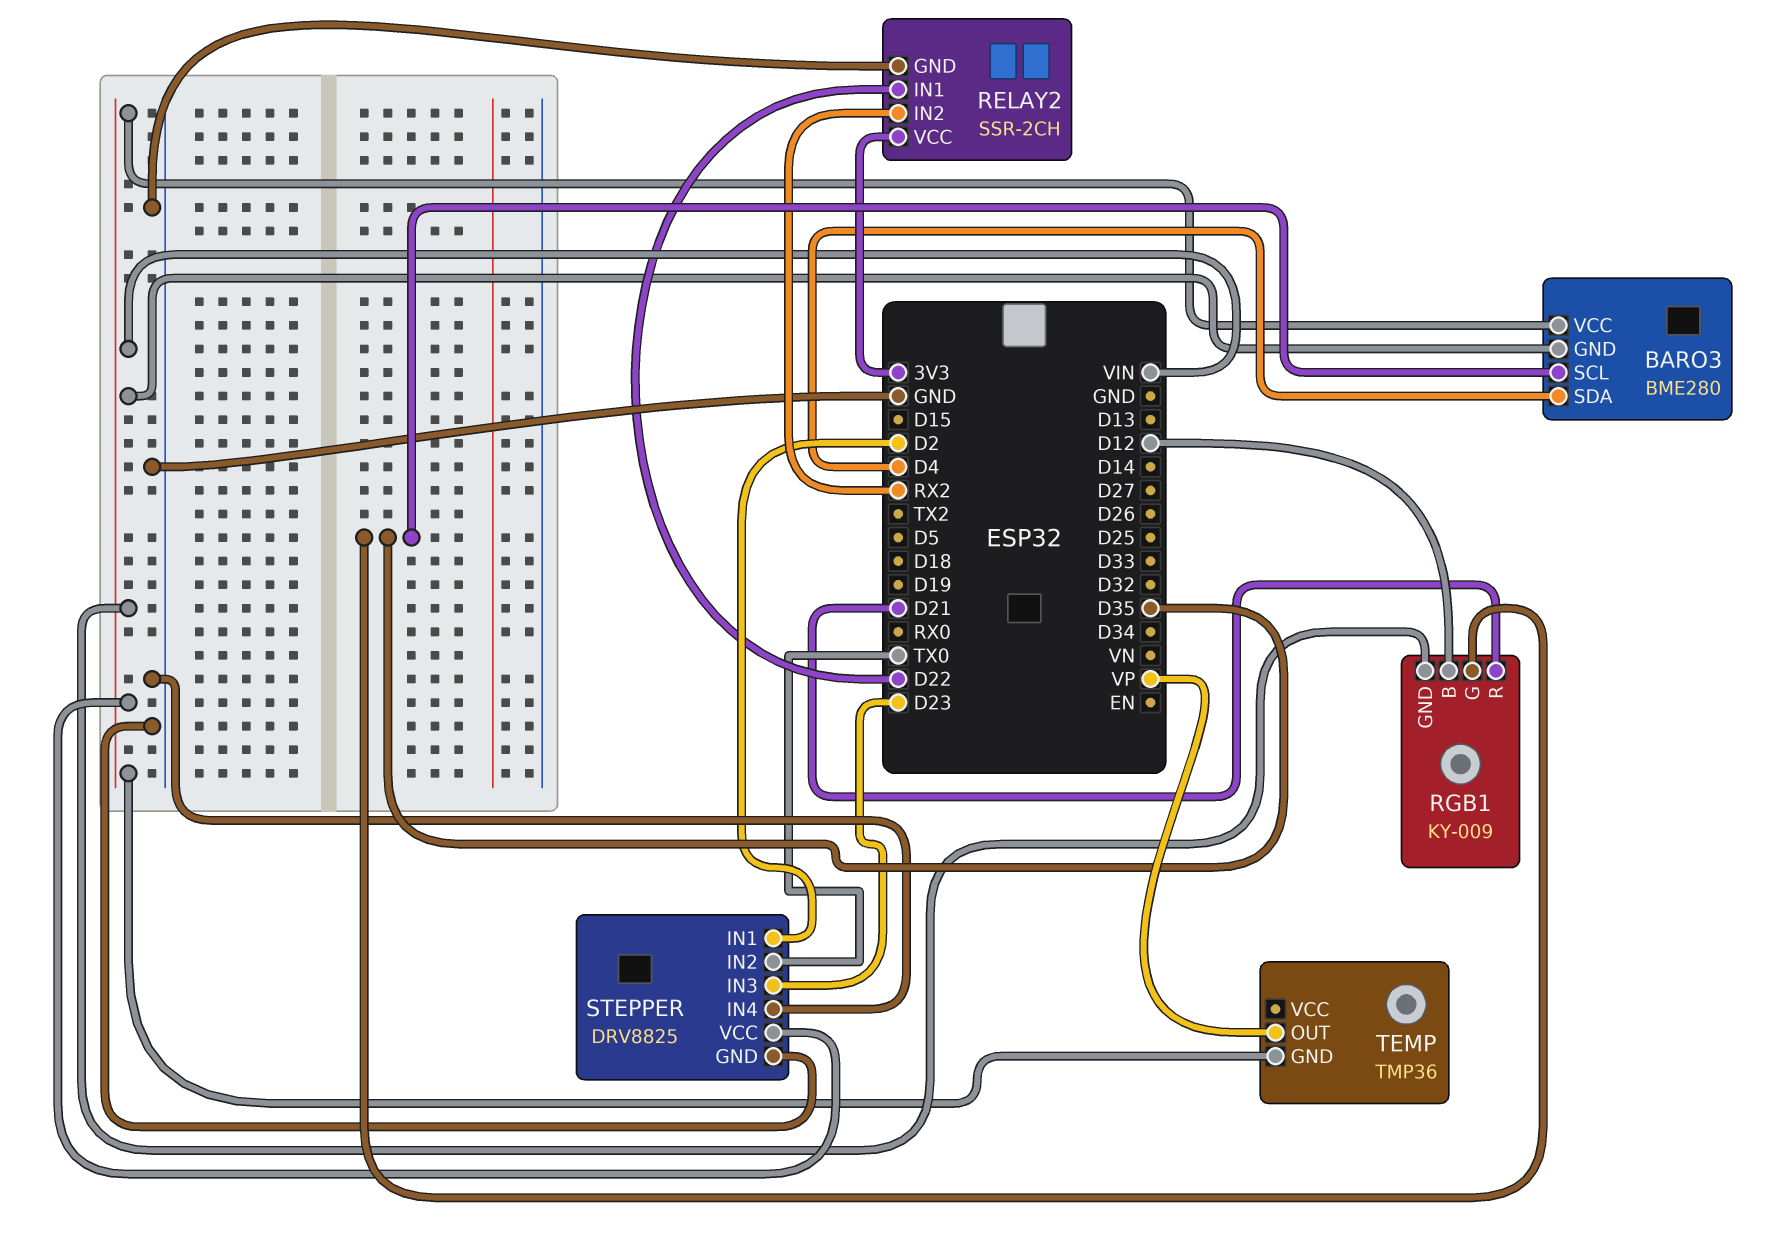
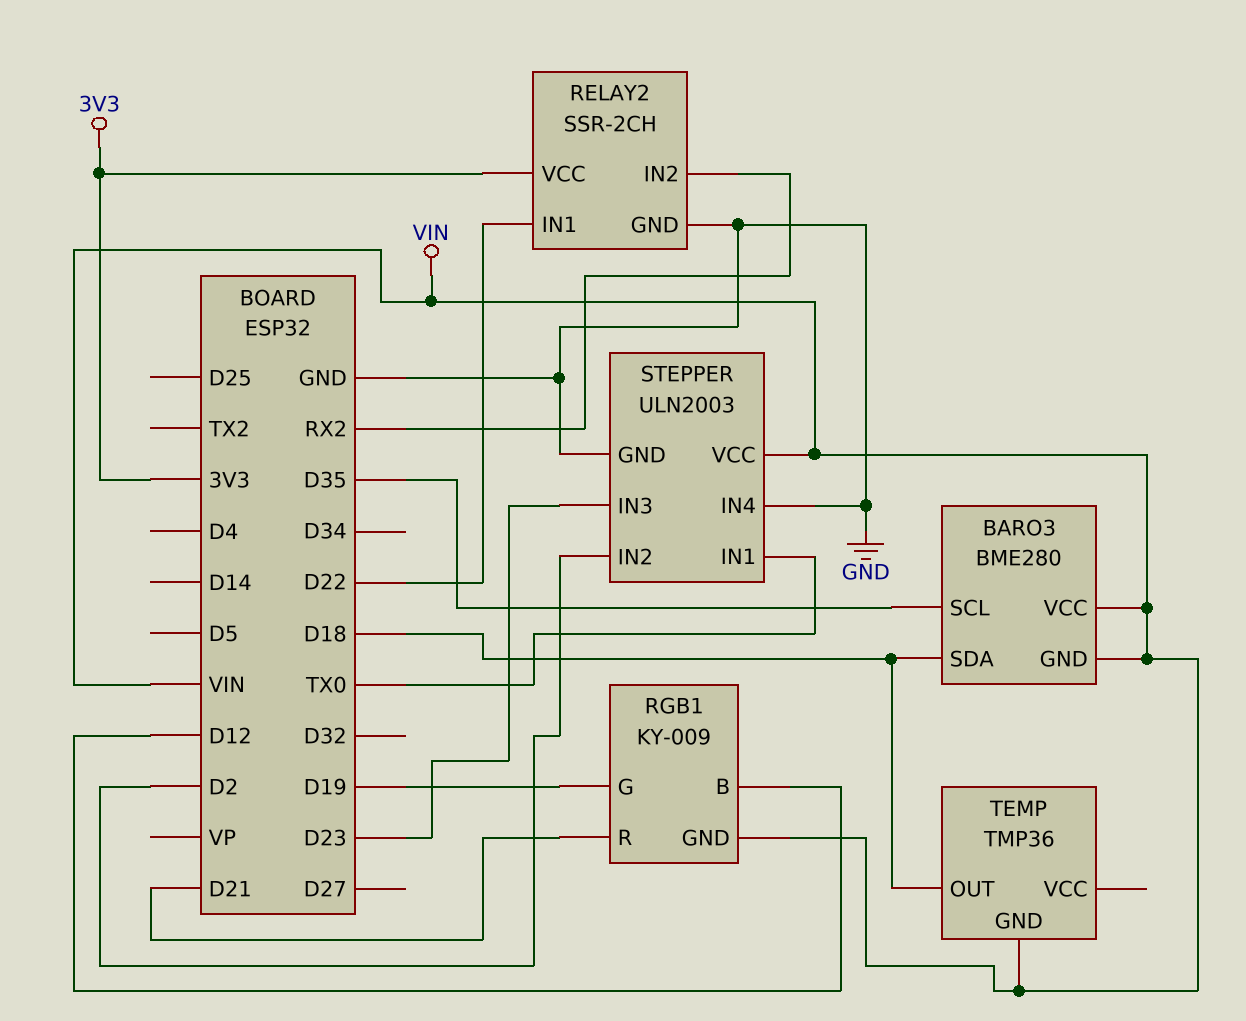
BARO3 pin SDA: D4 -> D18
RGB1 pin G: D35 -> D19
STEPPER: DRV8825 -> ULN2003
STEPPER pin IN1: D2 -> TX0
STEPPER pin IN2: TX0 -> D2
TEMP pin OUT: VP -> D18

